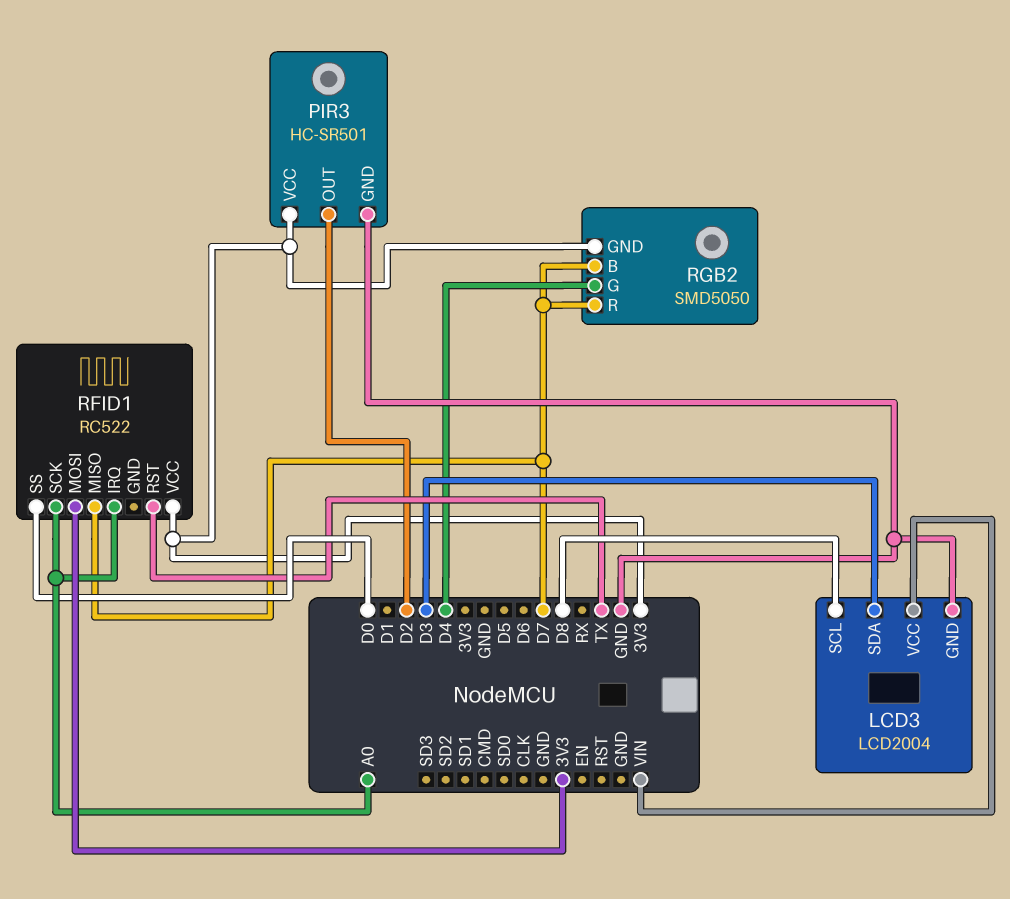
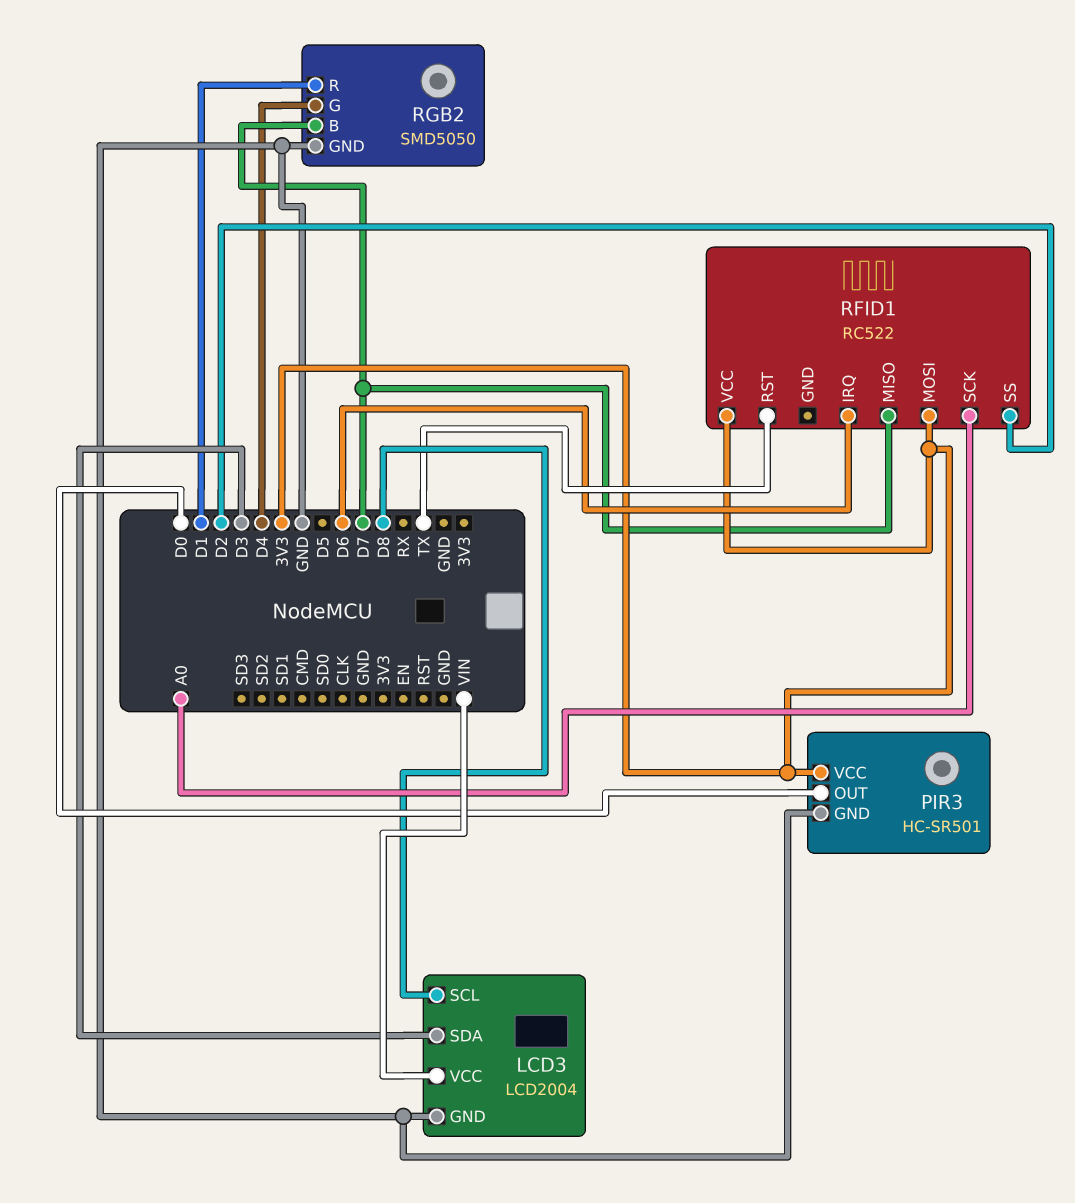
PIR3 pin OUT: D2 -> D0
RFID1 pin IRQ: A0 -> D6
RFID1 pin SS: D0 -> D2
RGB2 pin GND: 3V3 -> GND
RGB2 pin R: D7 -> D1

